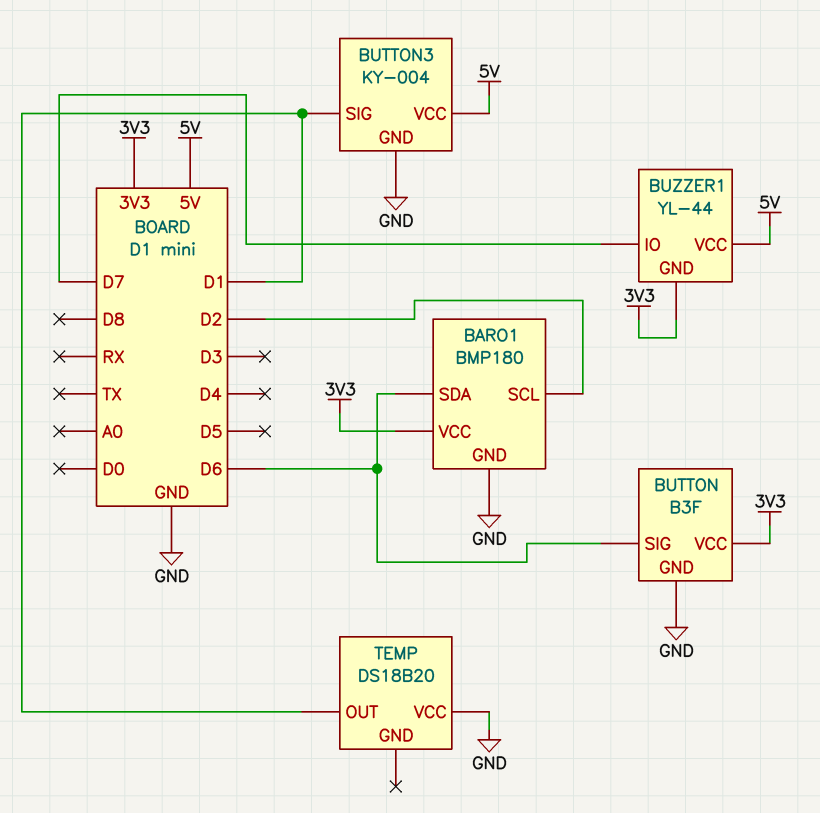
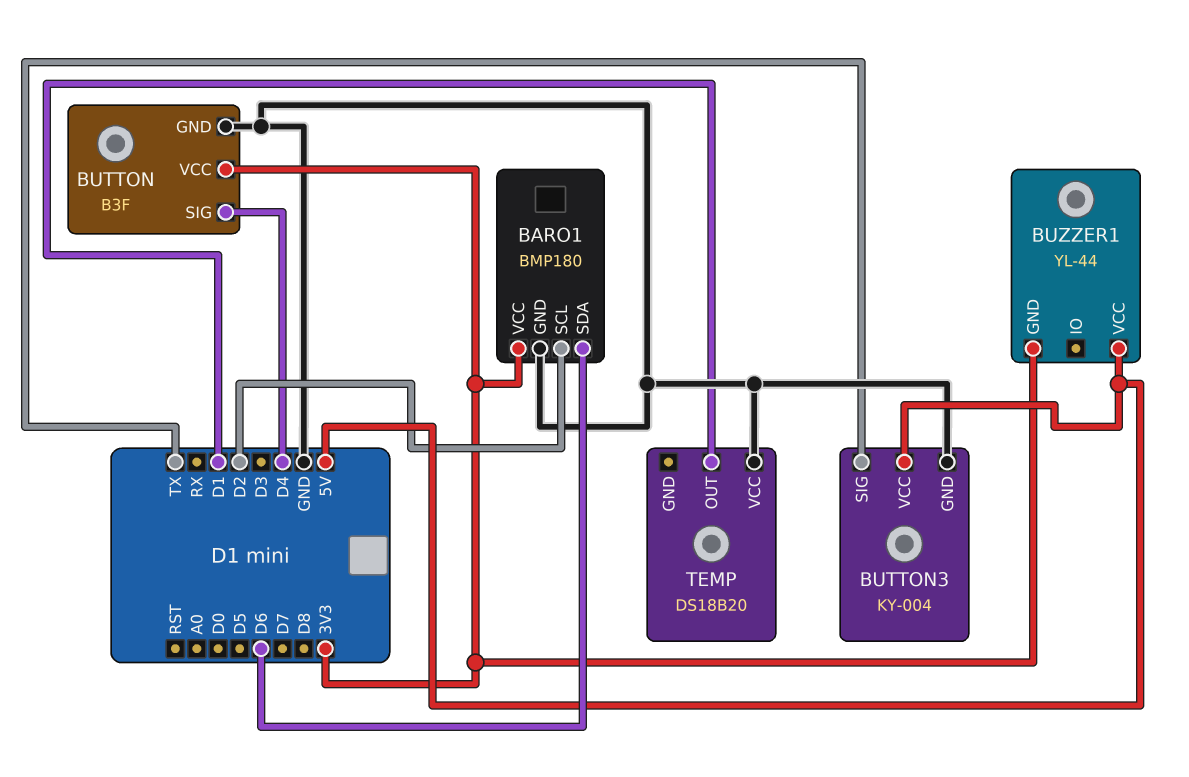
BUTTON pin SIG: D6 -> D4
BUTTON3 pin SIG: D1 -> TX
BUZZER1 pin IO: D7 -> none

